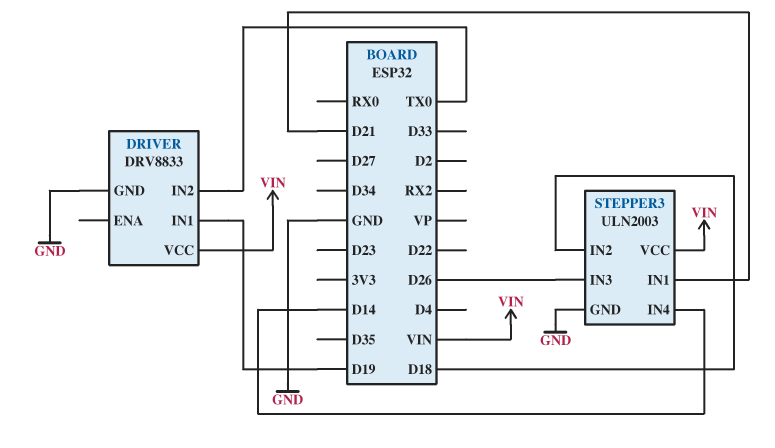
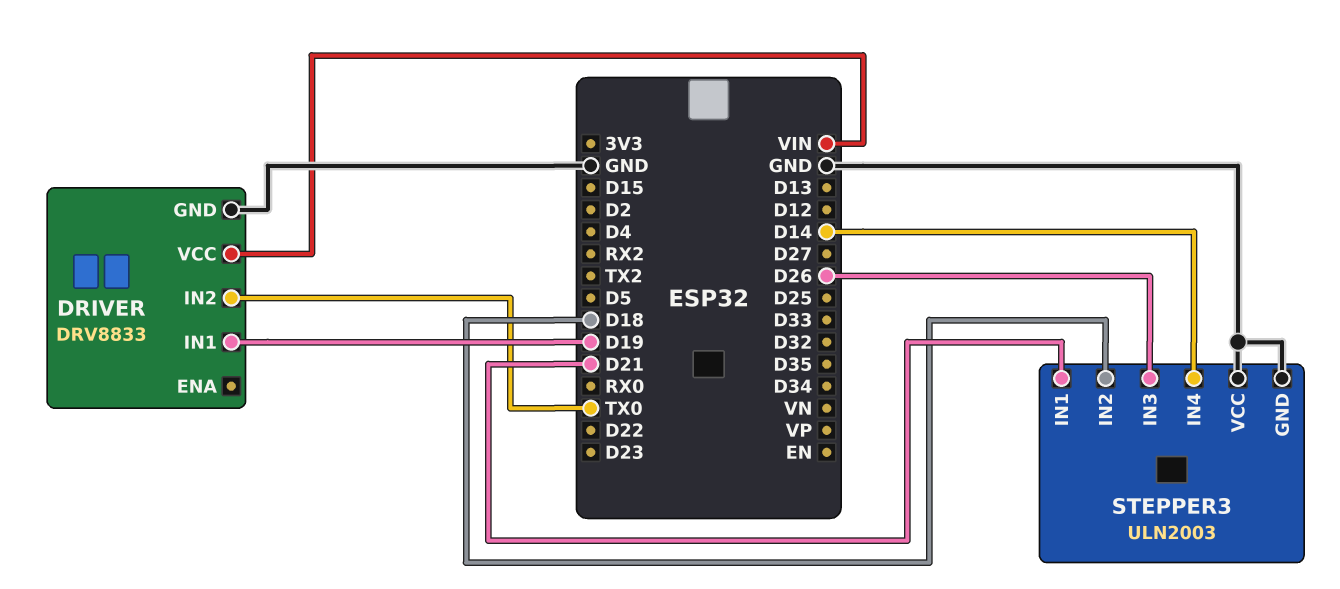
STEPPER3 pin VCC: VIN -> GND

